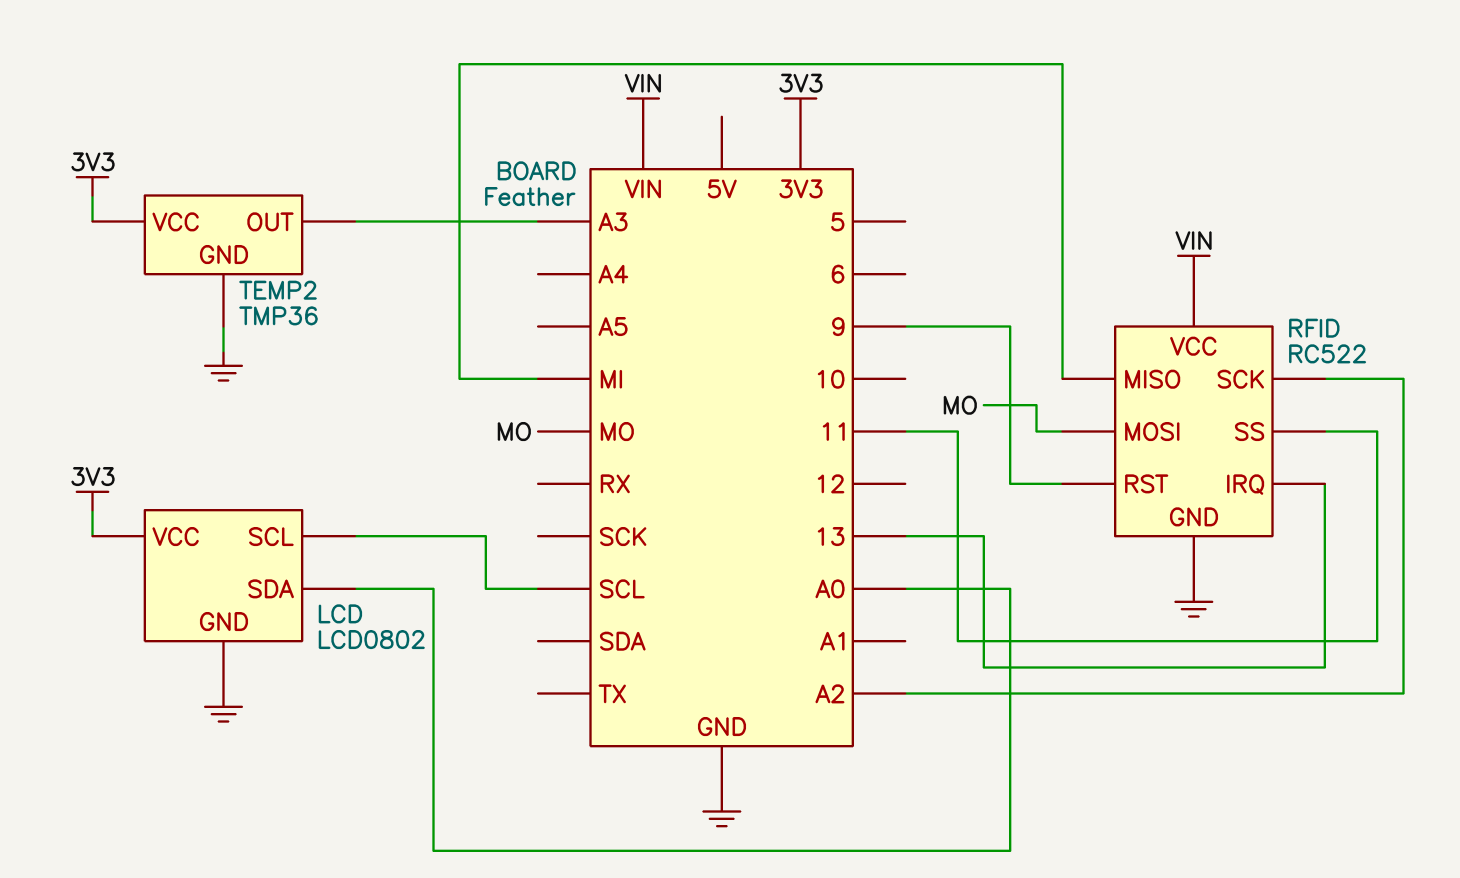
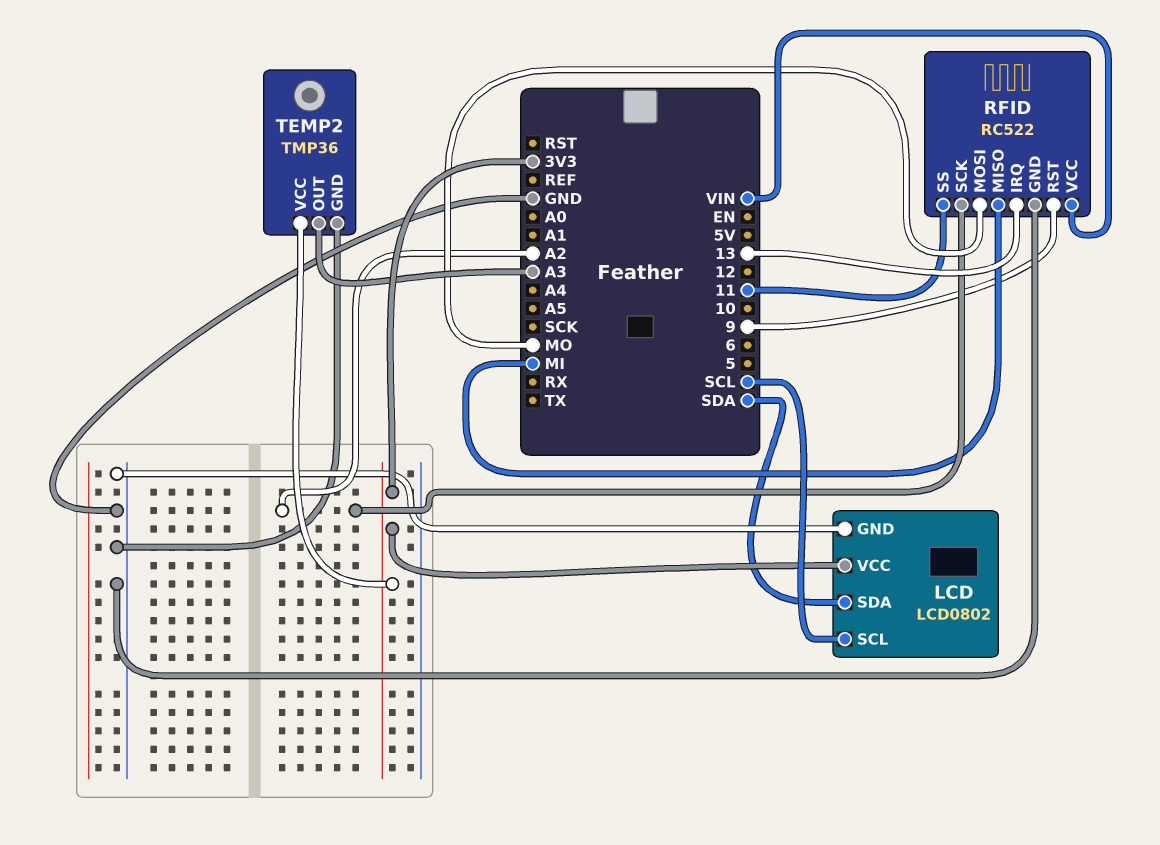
LCD pin SDA: A0 -> SDA

